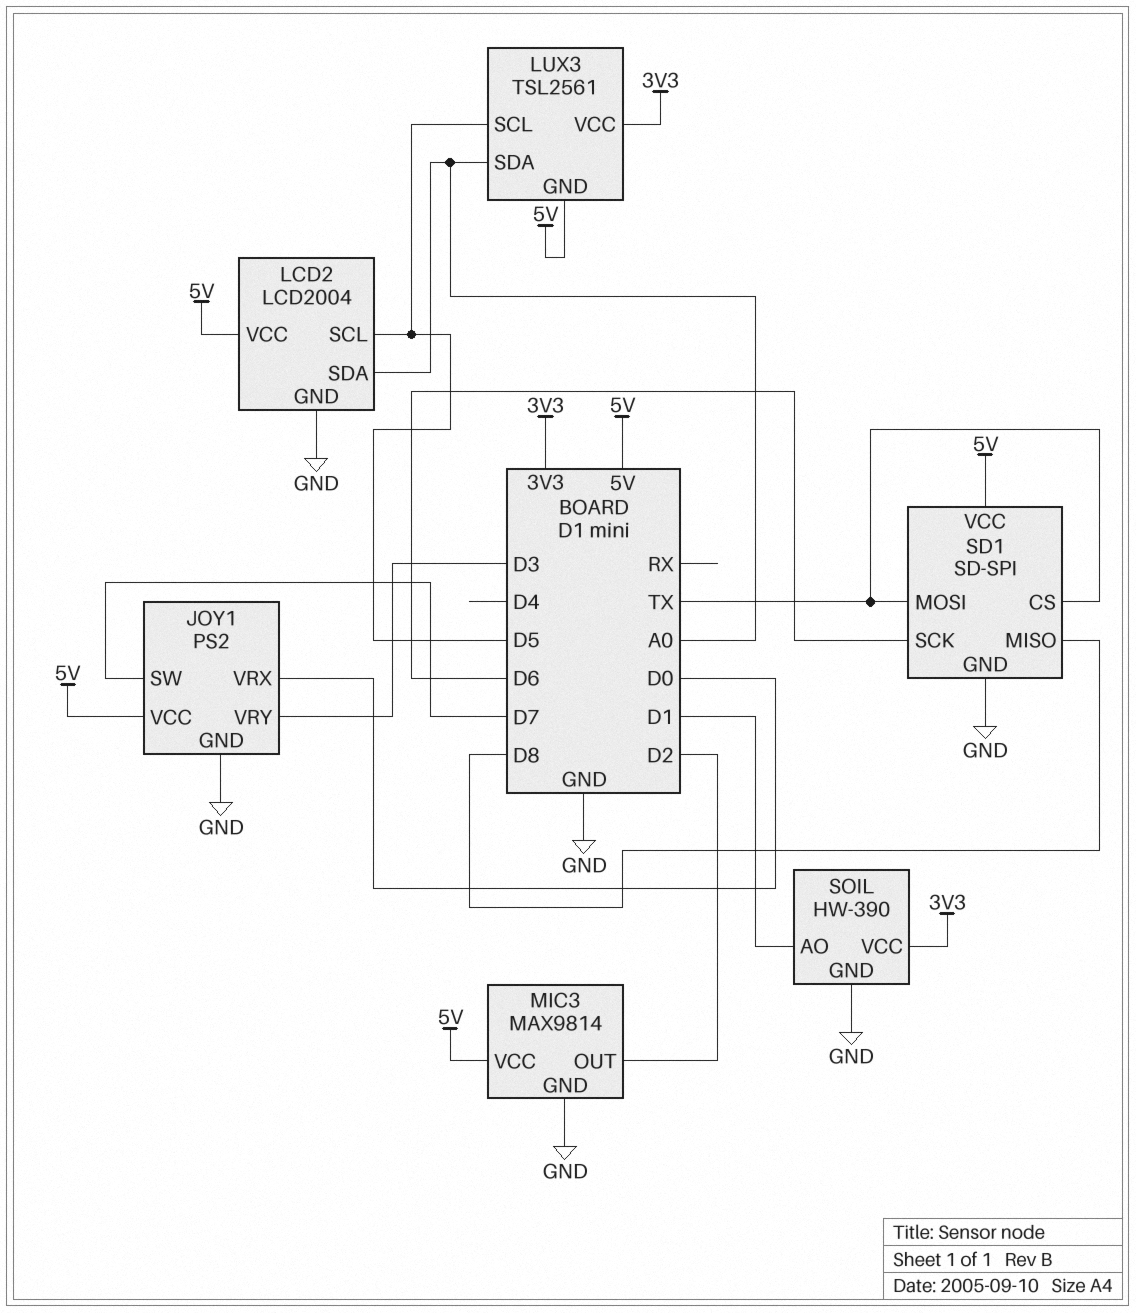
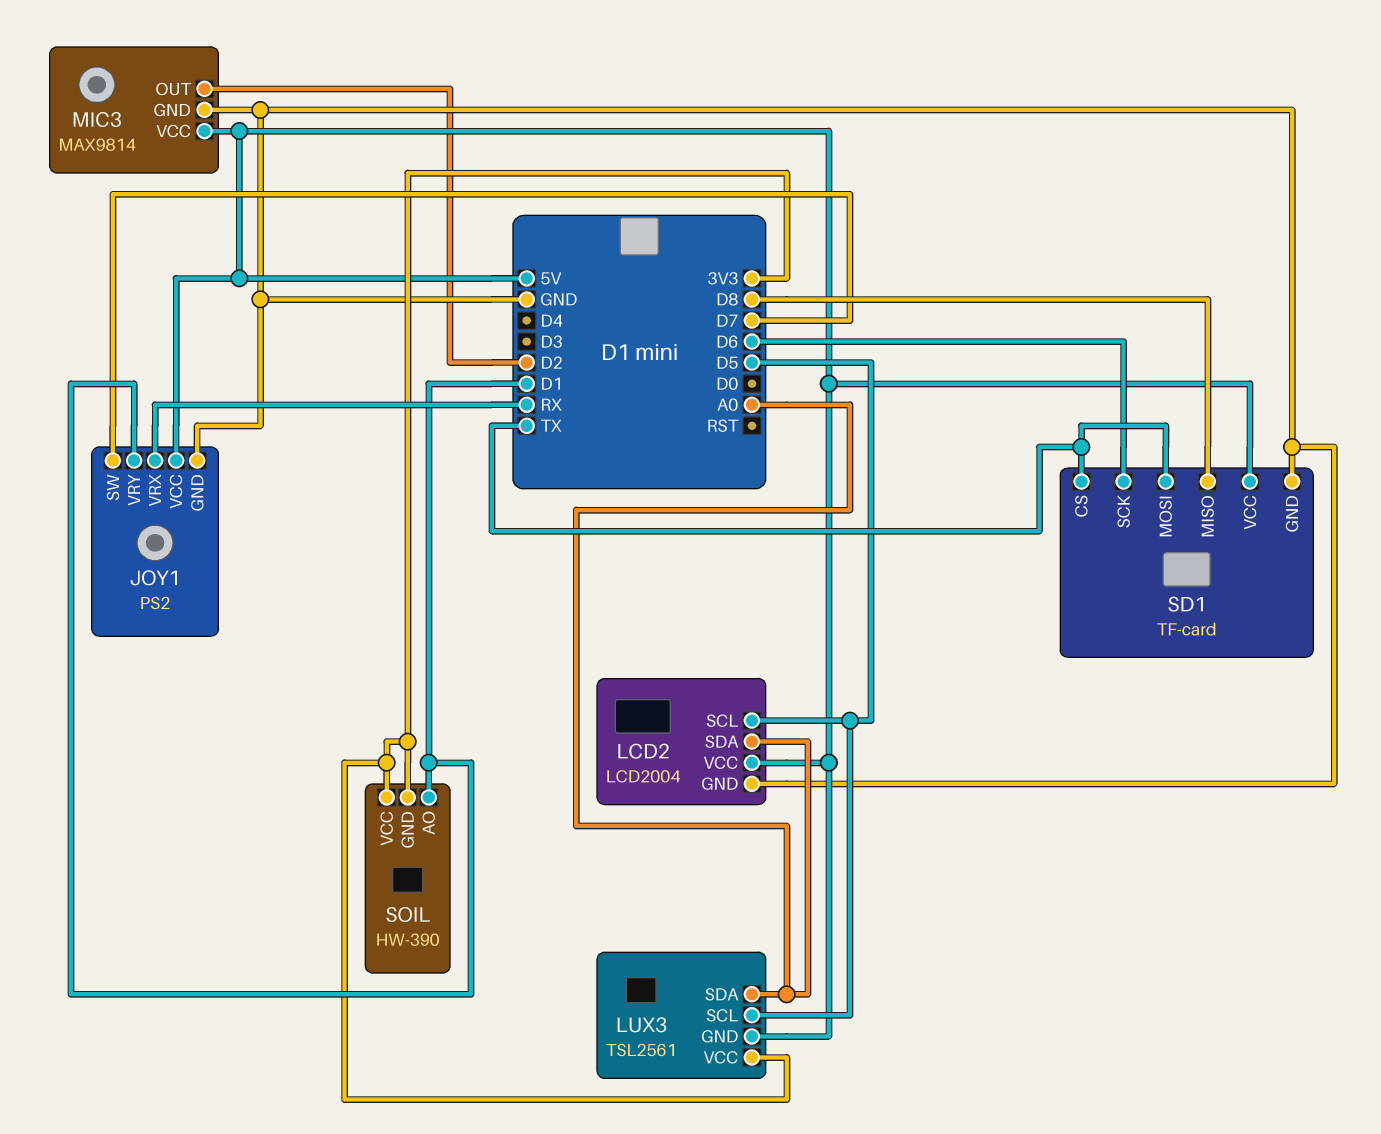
JOY1 pin VRX: D0 -> RX
JOY1 pin VRY: D3 -> D1
SD1: SD-SPI -> TF-card
SOIL pin GND: GND -> 3V3

